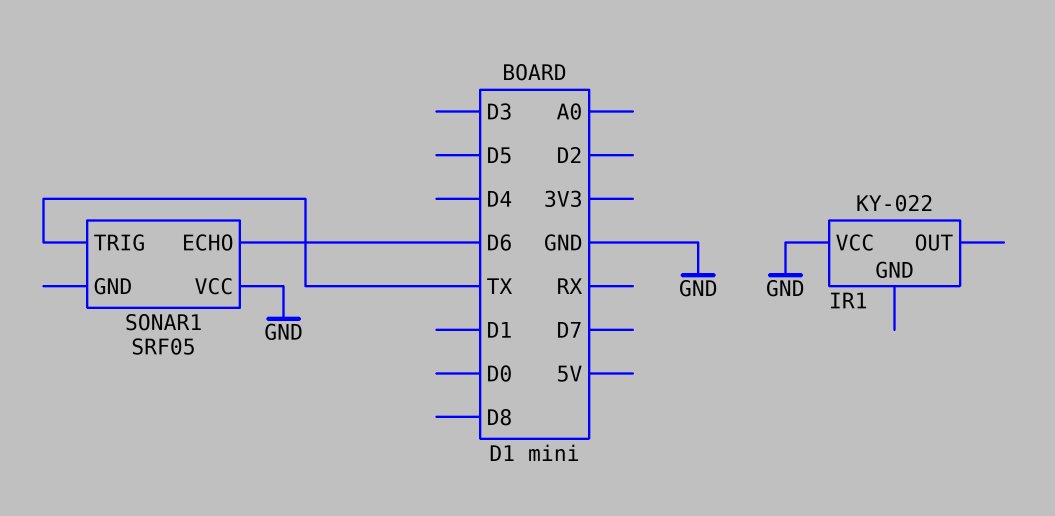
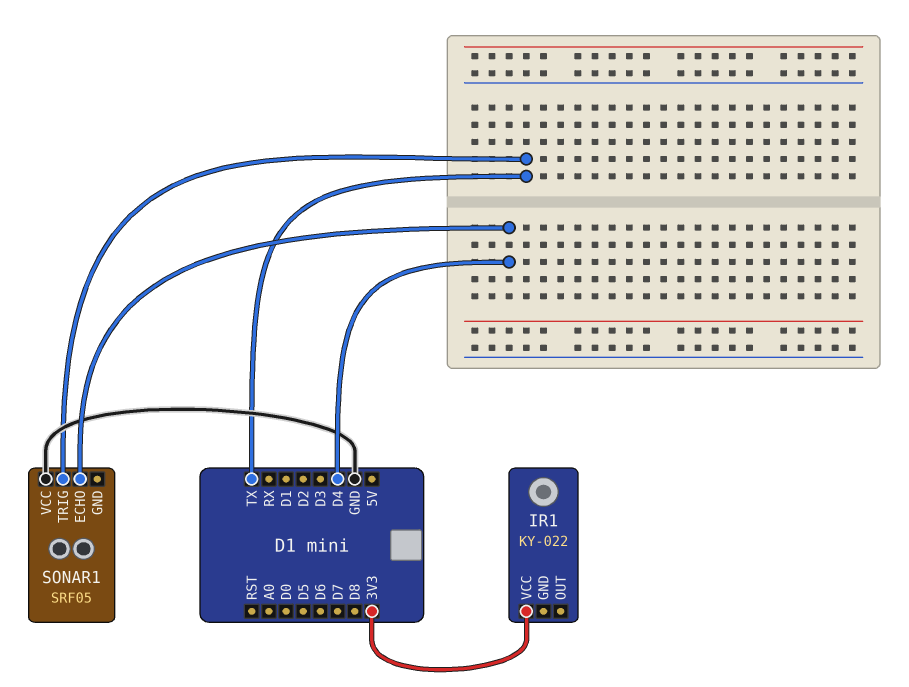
IR1 pin VCC: GND -> 3V3
SONAR1 pin ECHO: D6 -> D4

